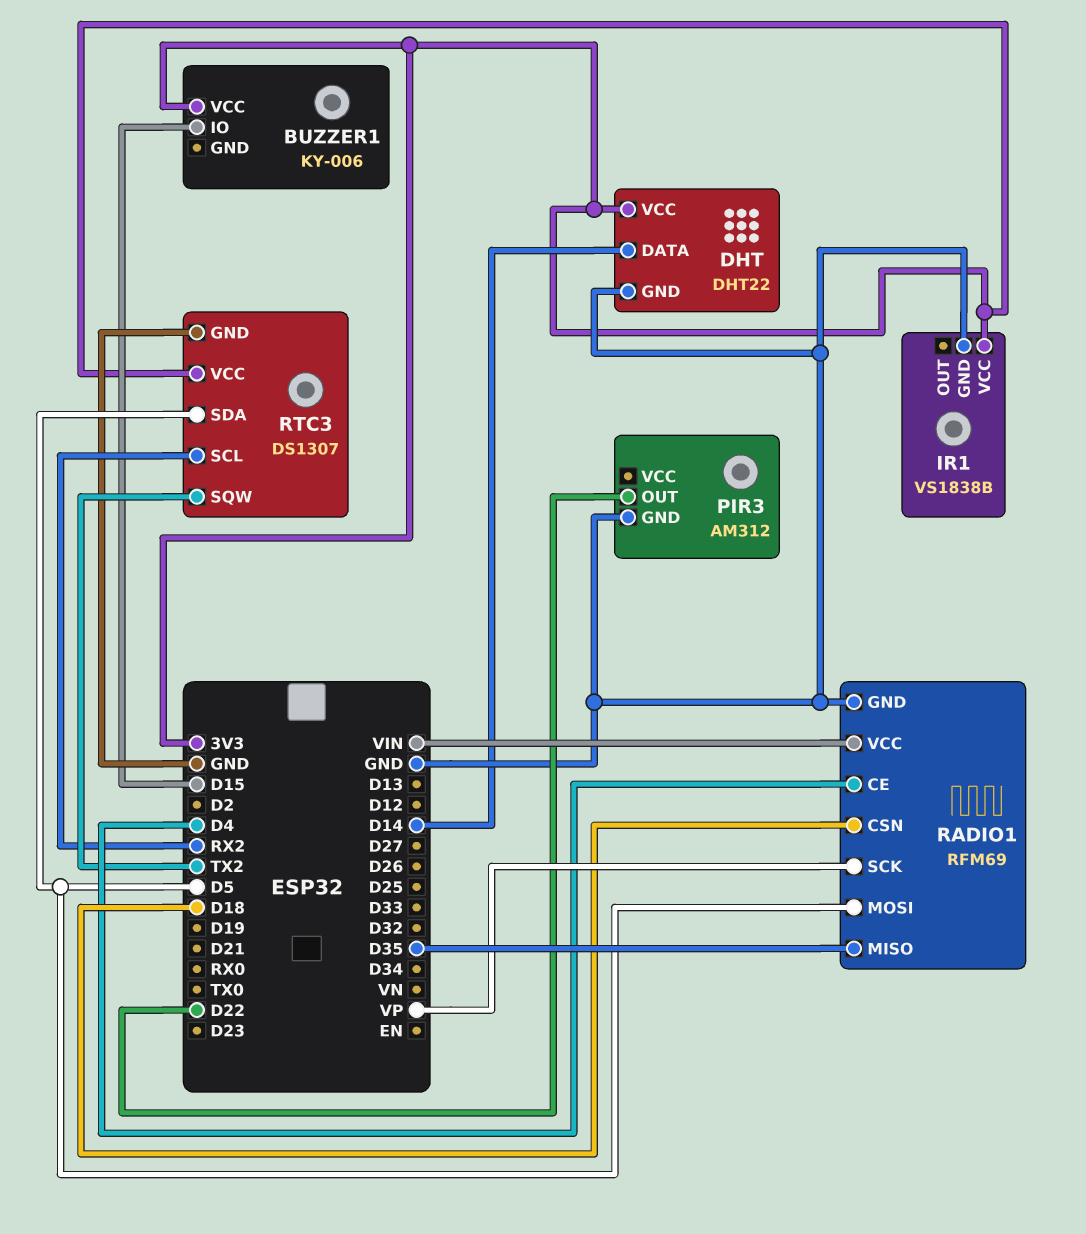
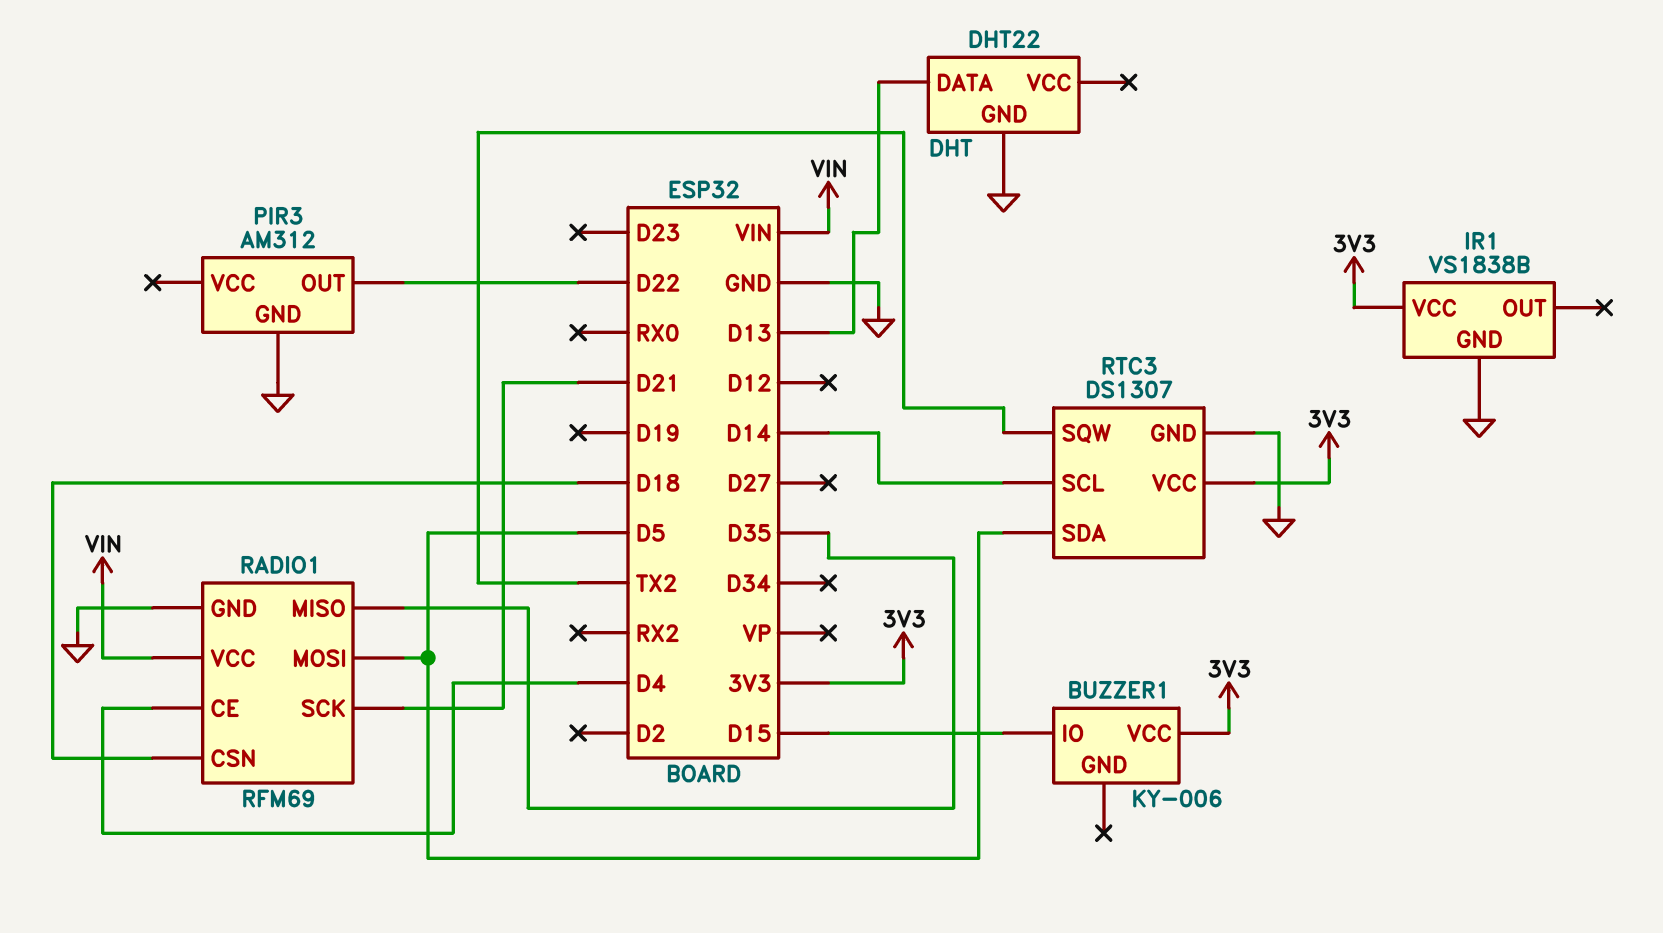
DHT pin DATA: D14 -> D13
DHT pin VCC: 3V3 -> none
RADIO1 pin SCK: VP -> D21
RTC3 pin SCL: RX2 -> D14

